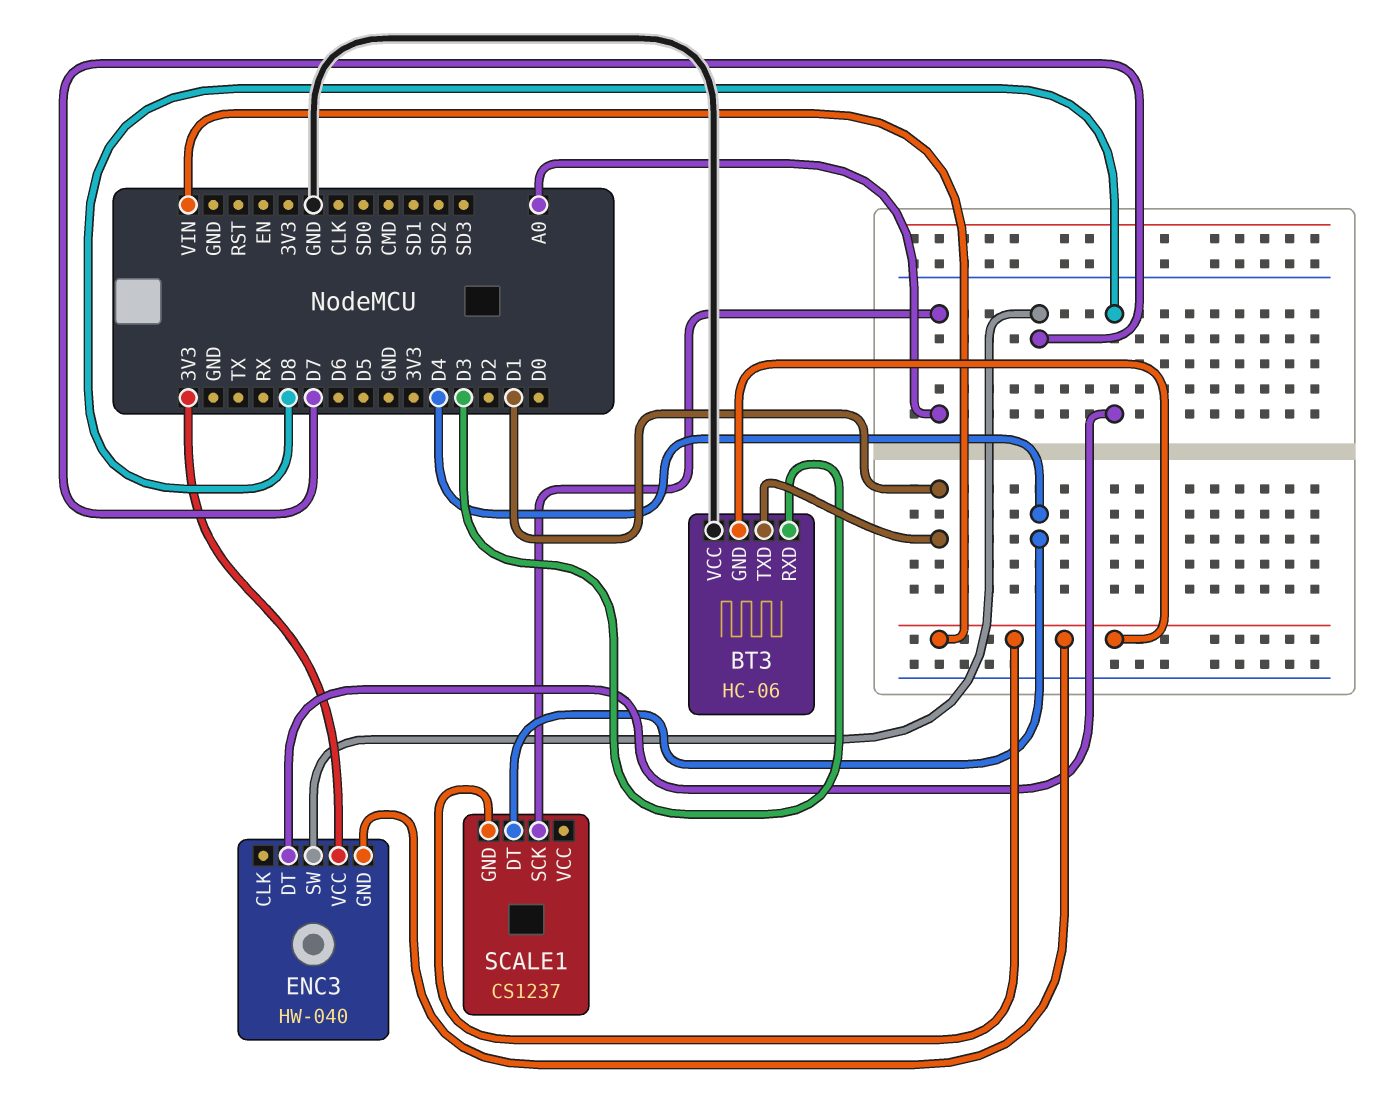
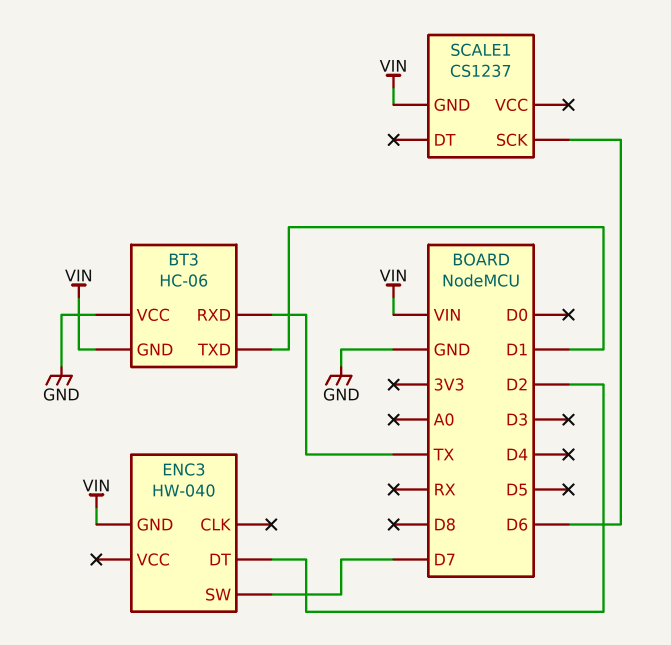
BT3 pin RXD: D3 -> TX
ENC3 pin DT: D8 -> D2
ENC3 pin VCC: 3V3 -> none
SCALE1 pin DT: D4 -> none
SCALE1 pin SCK: A0 -> D6

